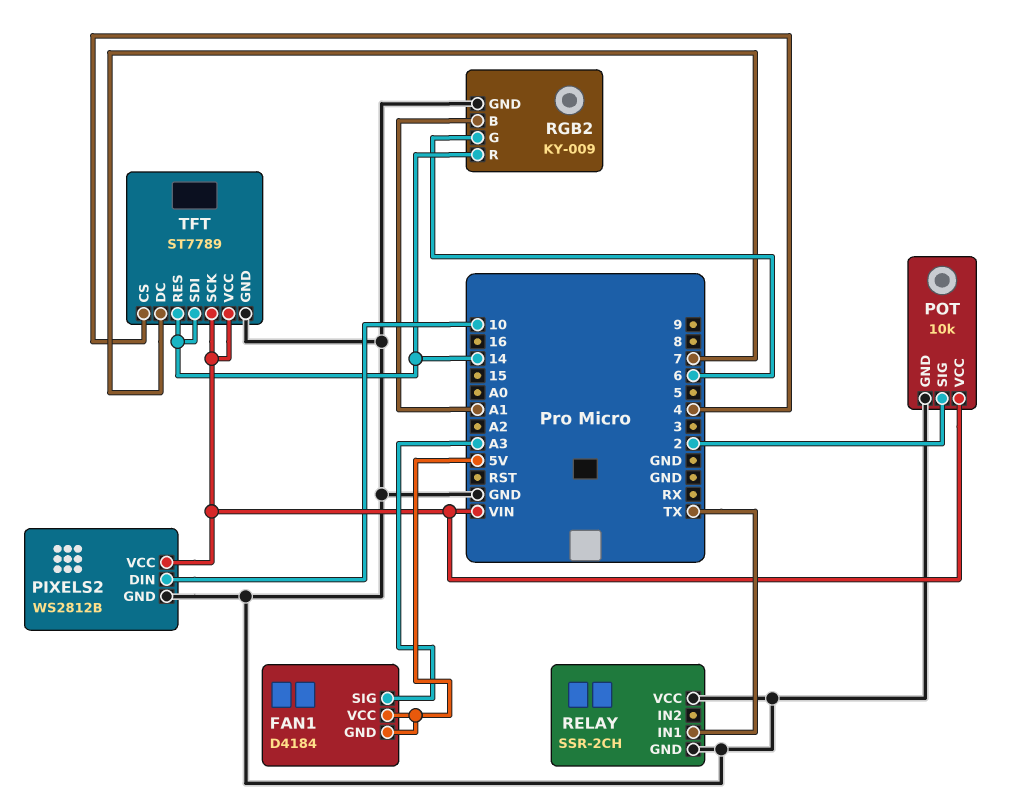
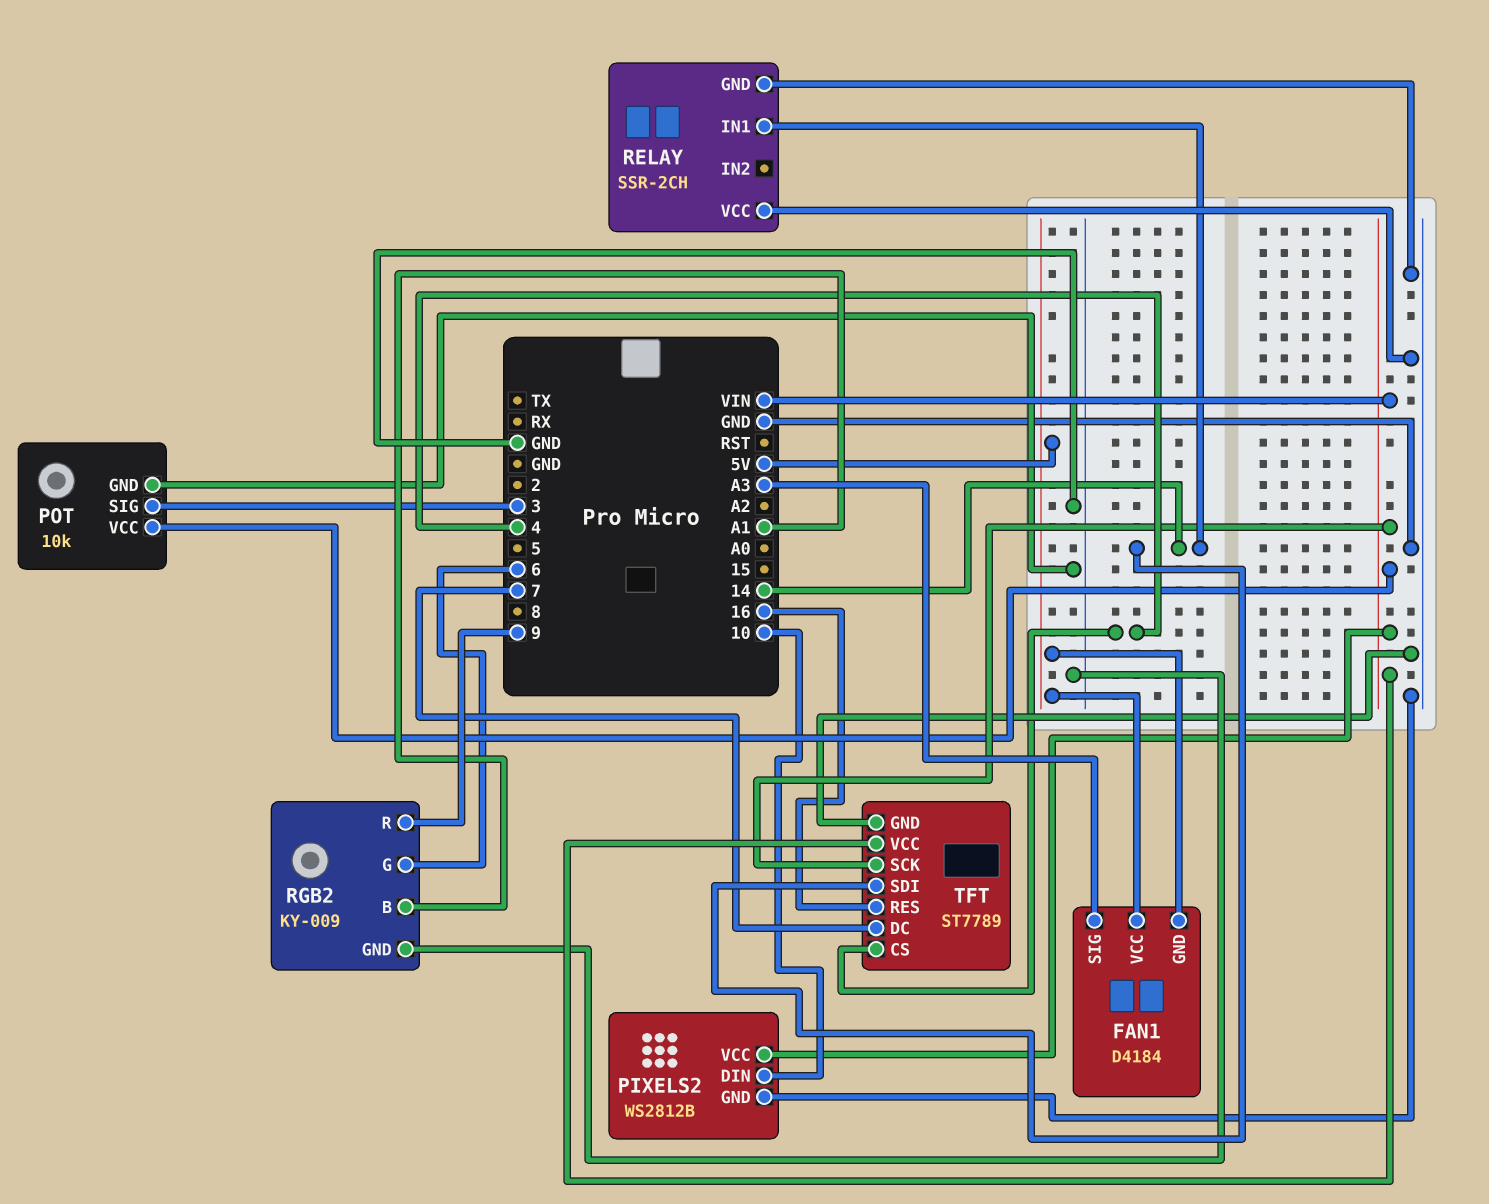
POT pin SIG: 2 -> 3
RELAY pin IN1: TX -> 14
RGB2 pin R: 14 -> 9
TFT pin RES: 14 -> 16

